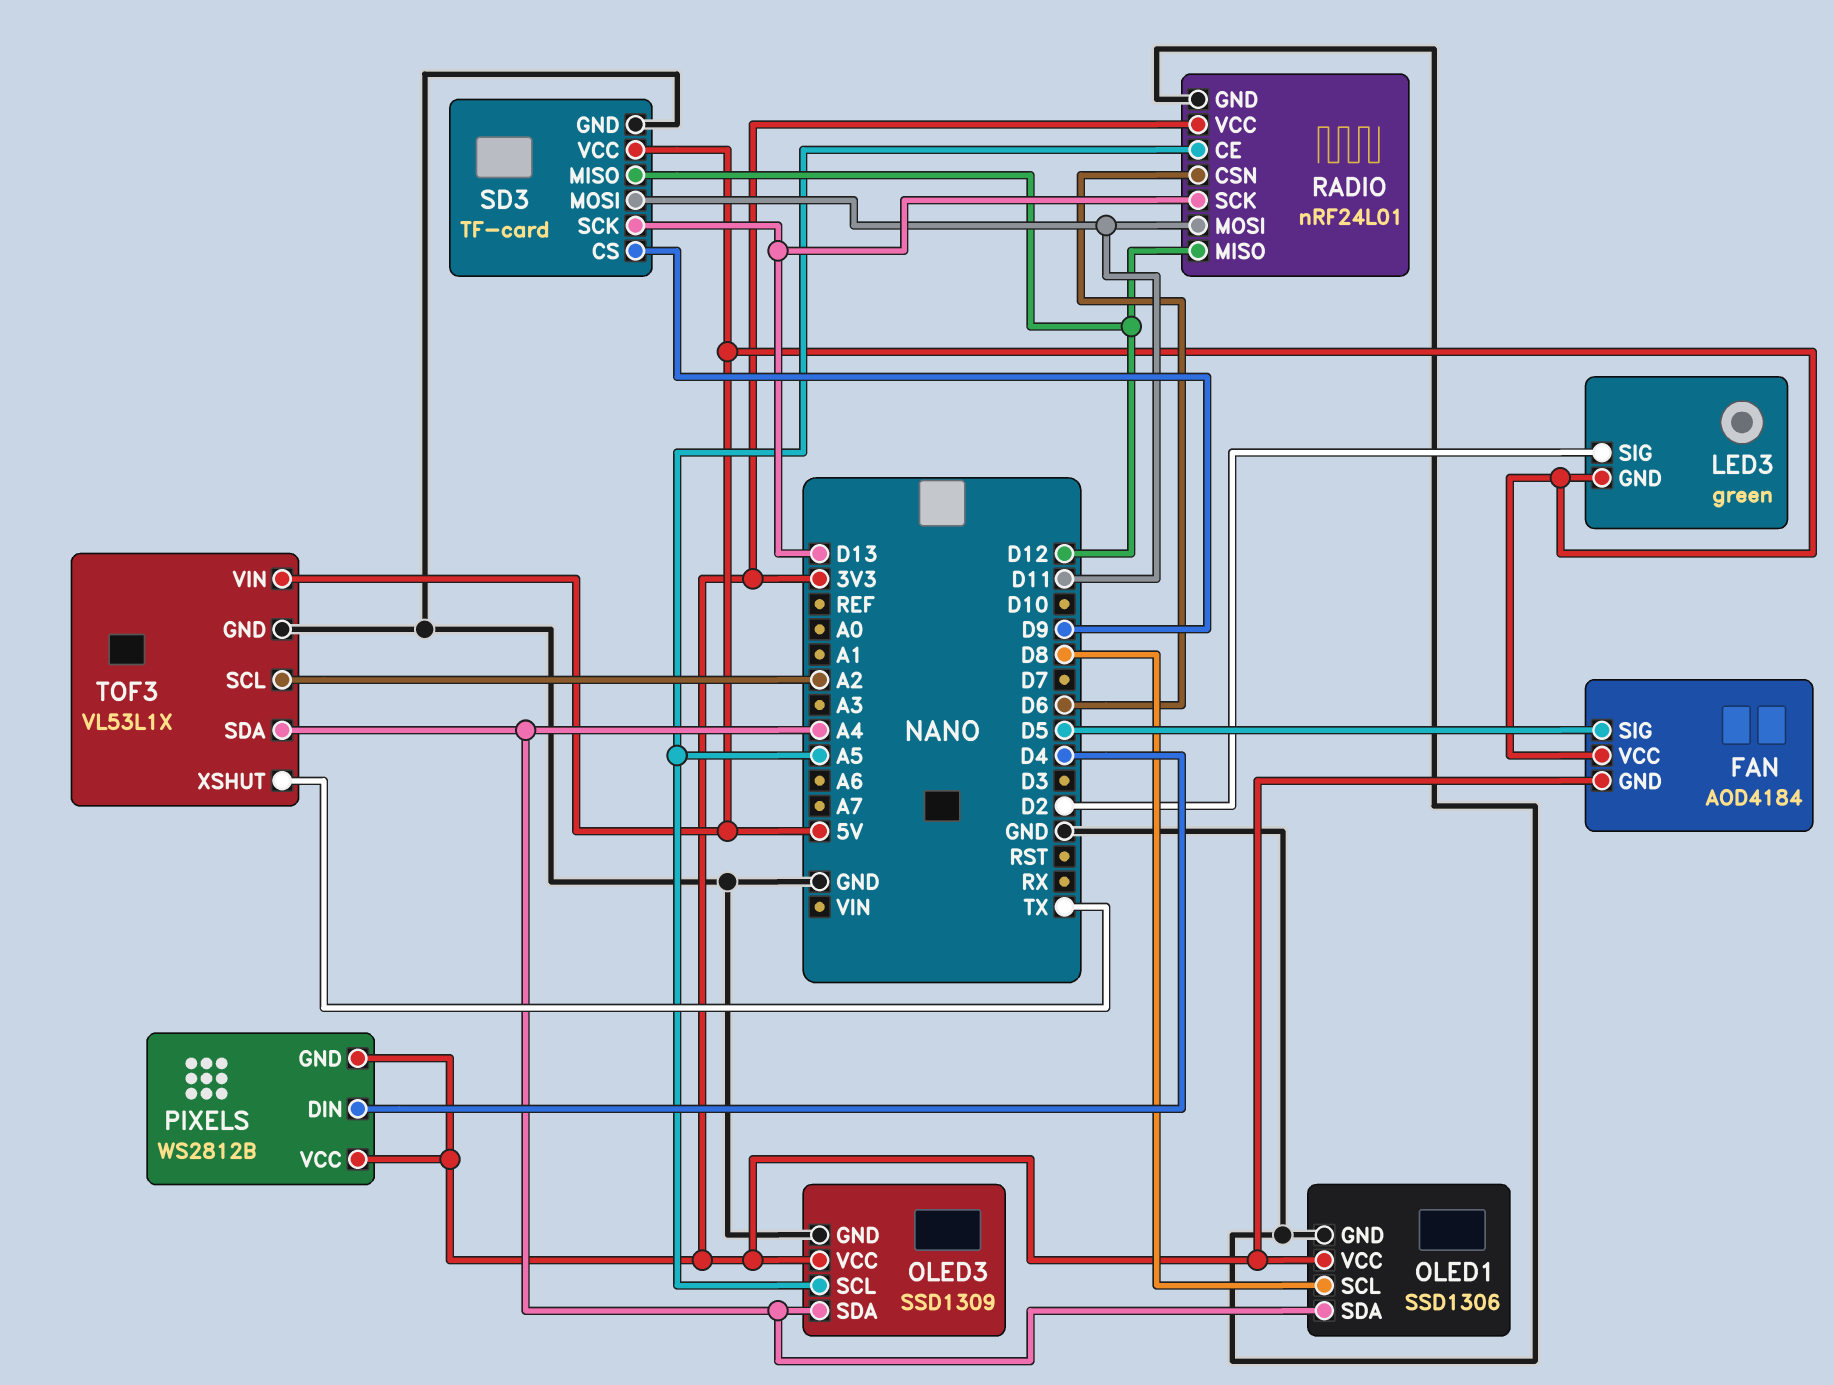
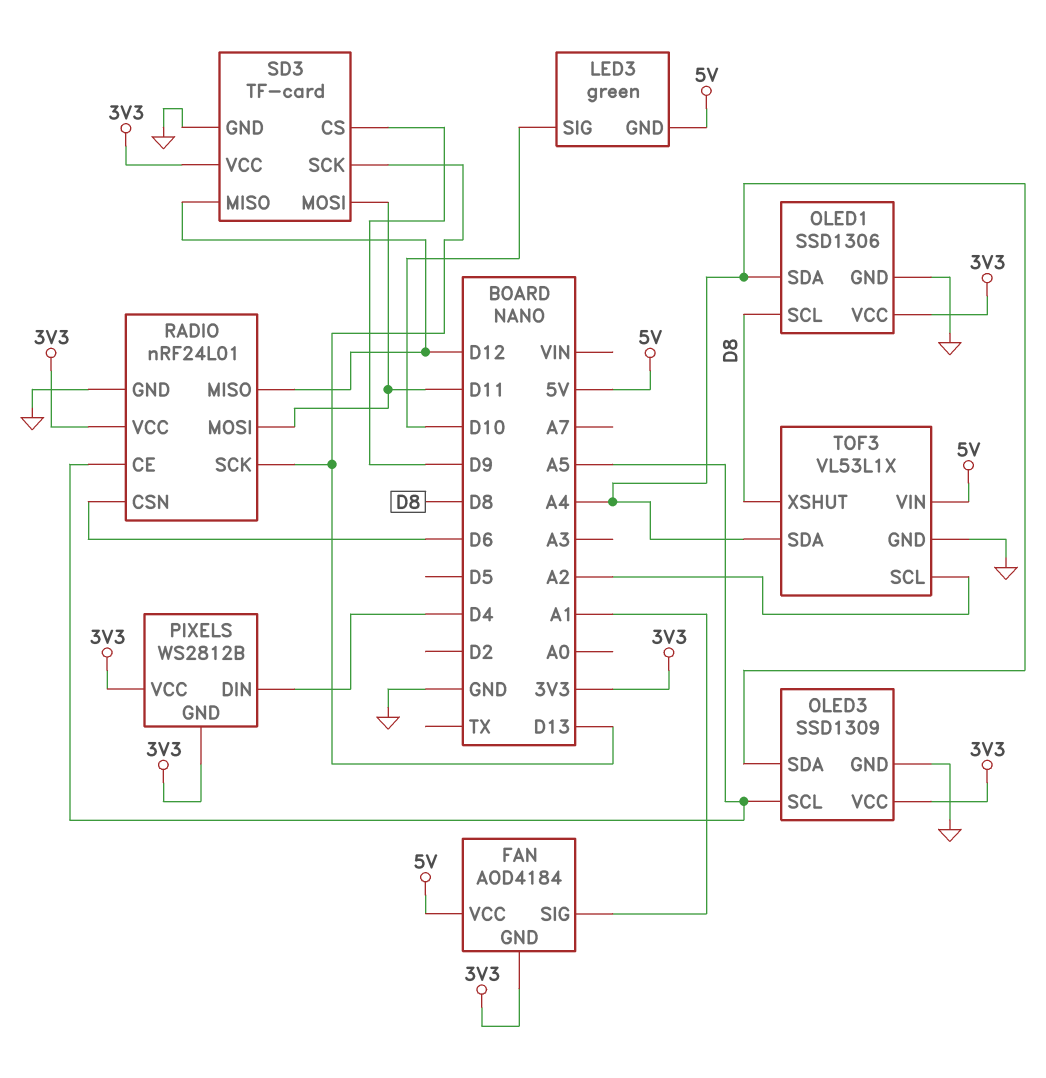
FAN pin SIG: D5 -> A1
LED3 pin SIG: D2 -> D10
SD3 pin VCC: 5V -> 3V3
TOF3 pin XSHUT: TX -> D8

